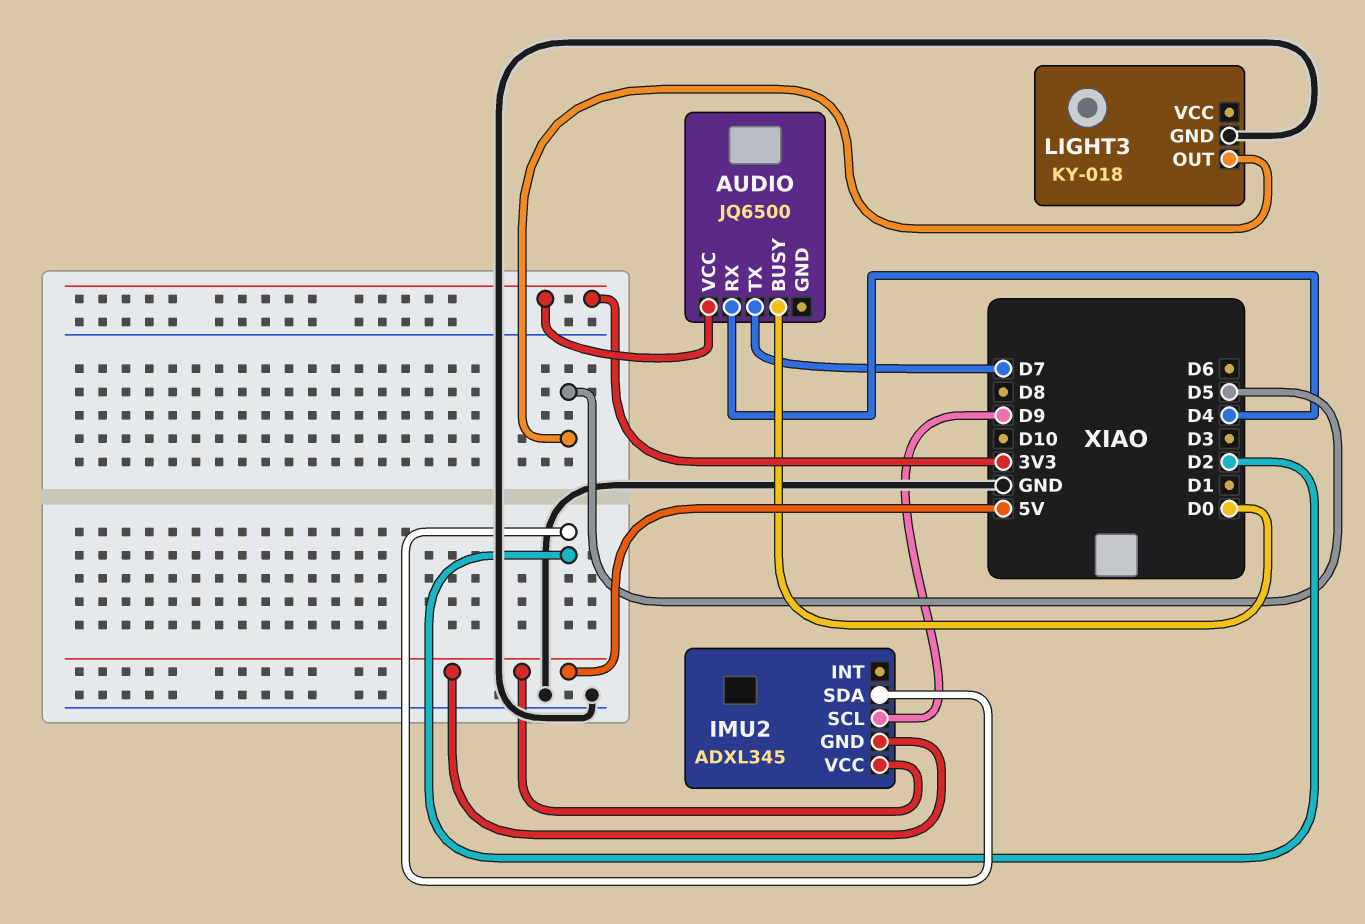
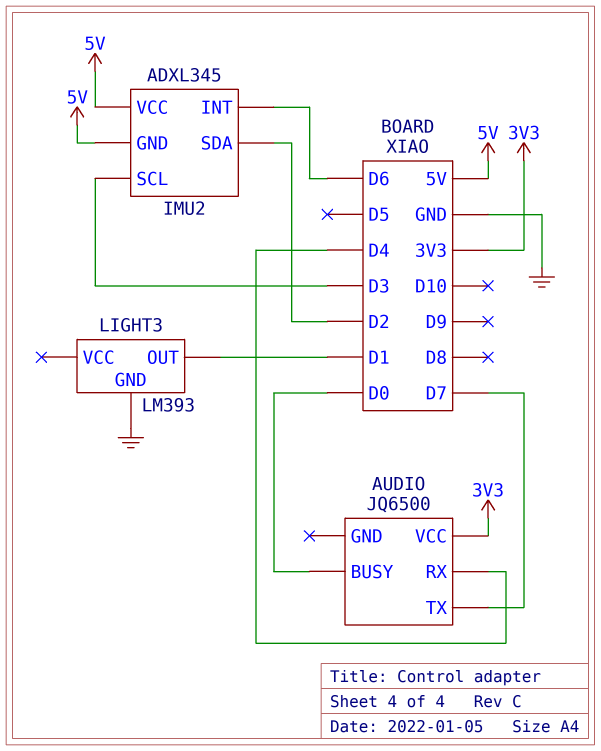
IMU2 pin INT: none -> D6
IMU2 pin SCL: D9 -> D3
LIGHT3: KY-018 -> LM393
LIGHT3 pin OUT: D5 -> D1

